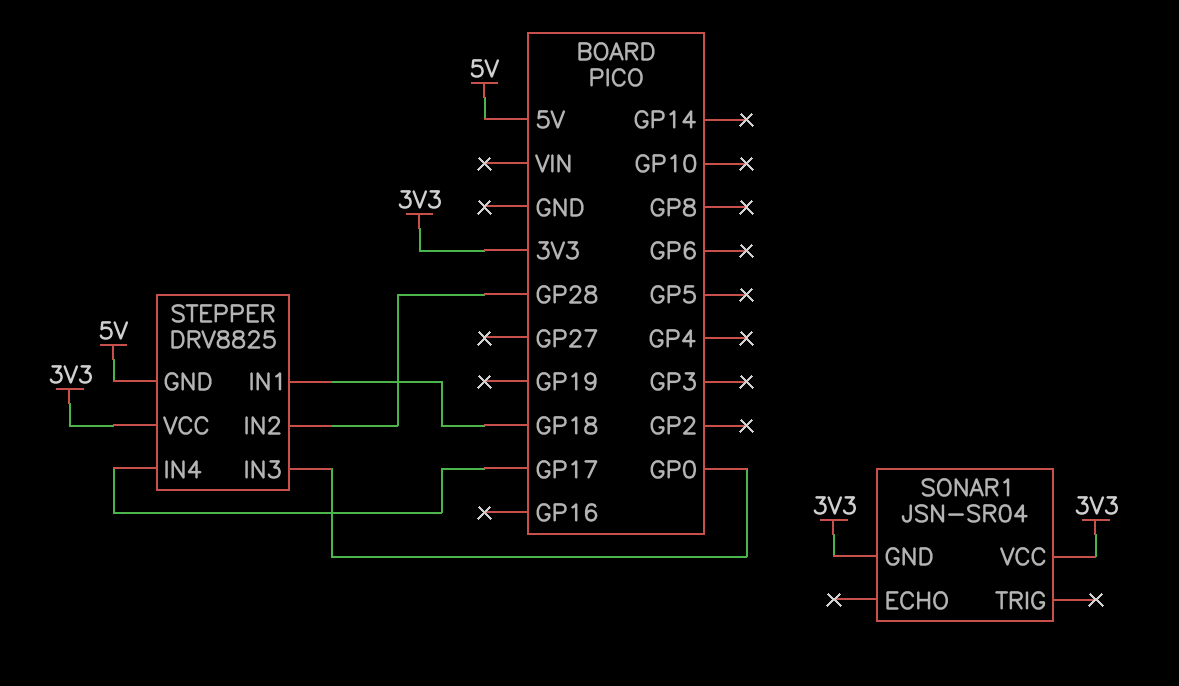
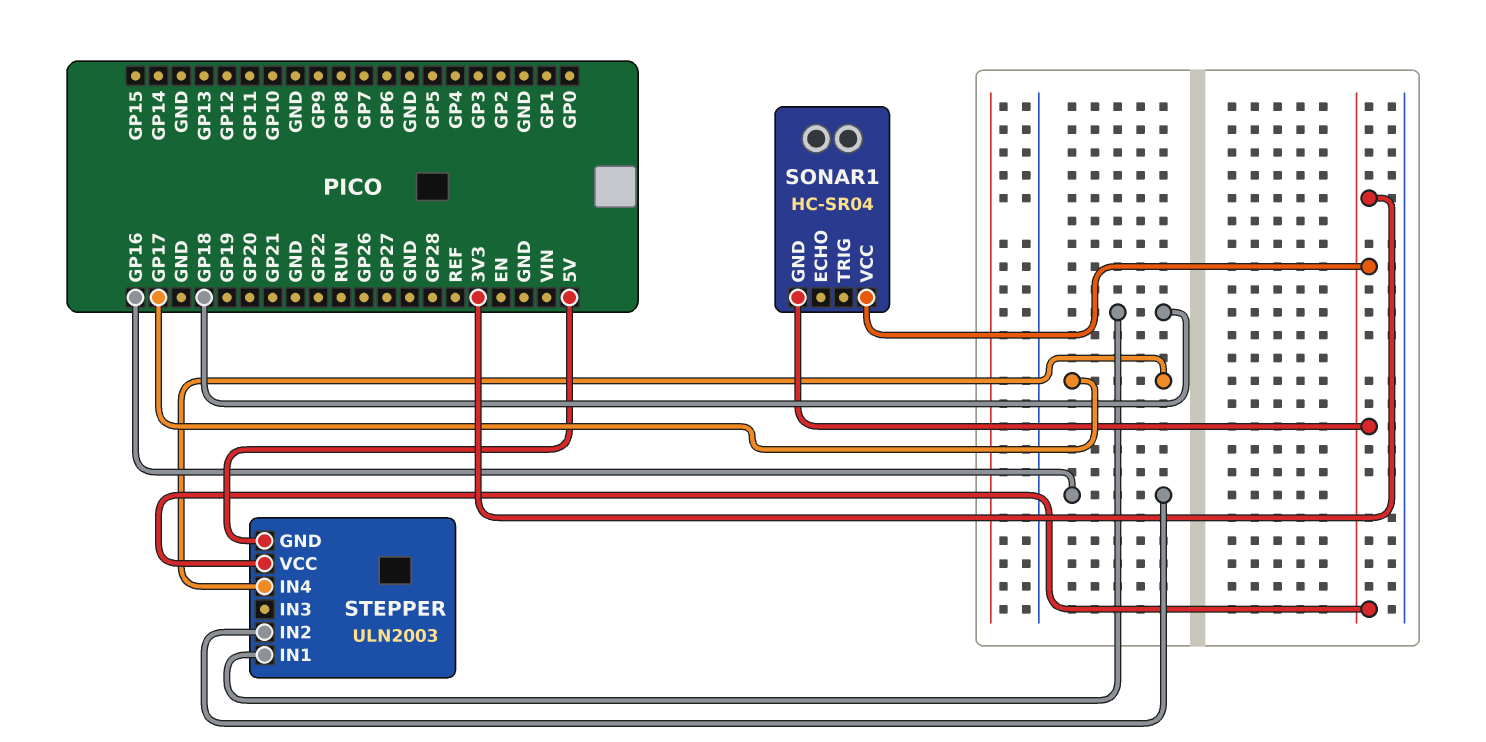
SONAR1: JSN-SR04 -> HC-SR04
STEPPER: DRV8825 -> ULN2003
STEPPER pin IN2: GP28 -> GP16
STEPPER pin IN3: GP0 -> none

